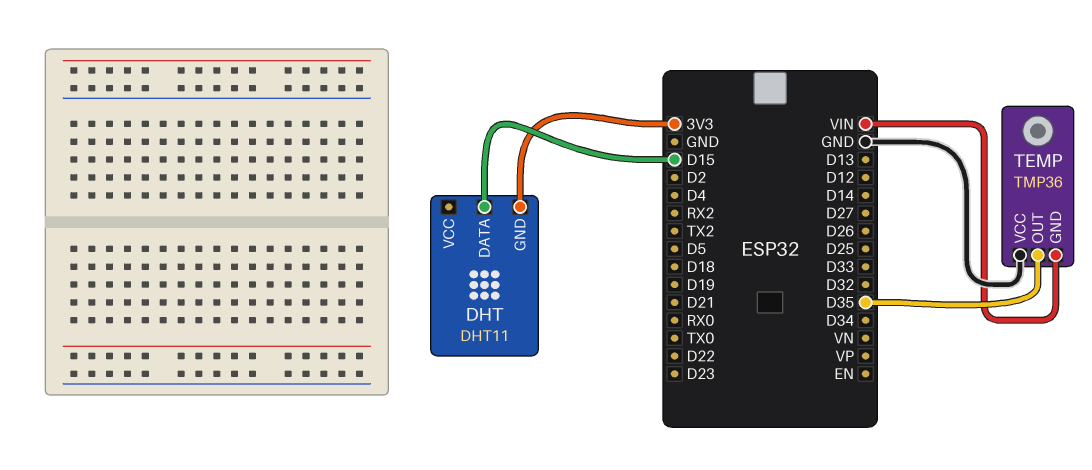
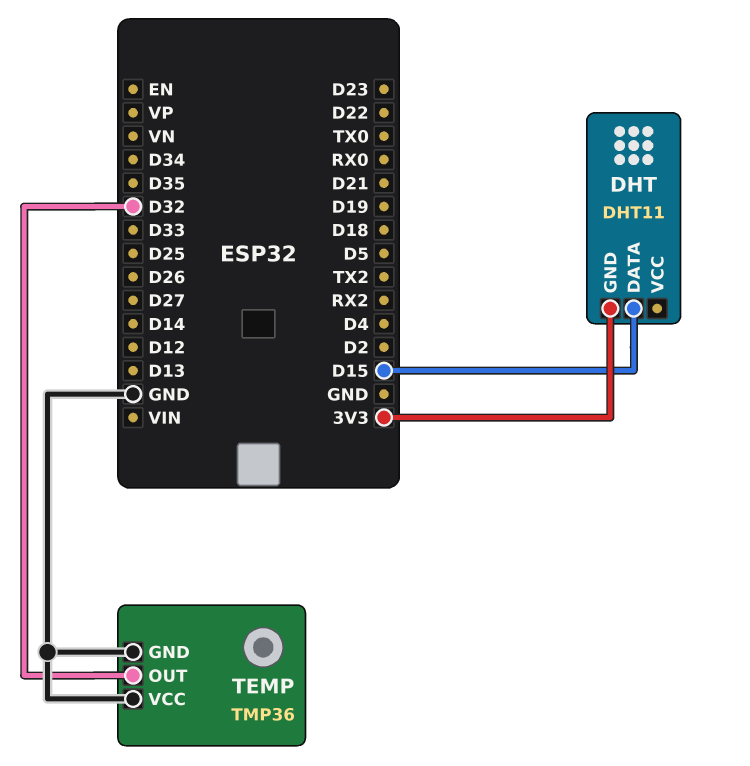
TEMP pin GND: VIN -> GND
TEMP pin OUT: D35 -> D32

